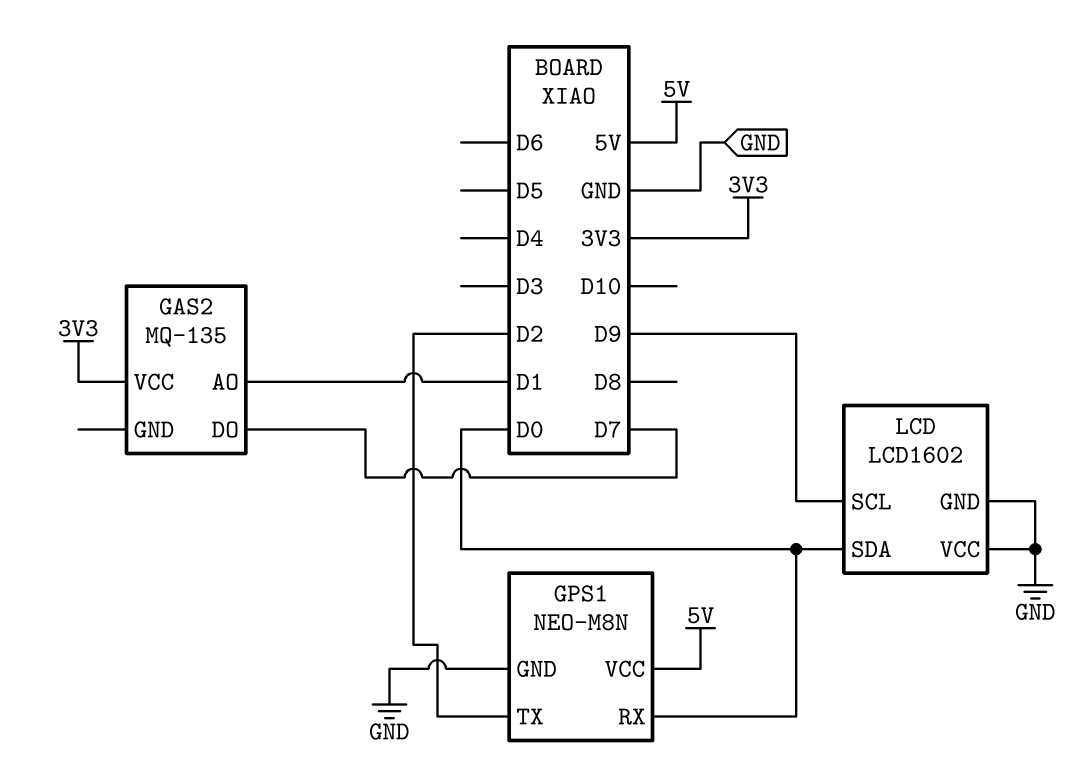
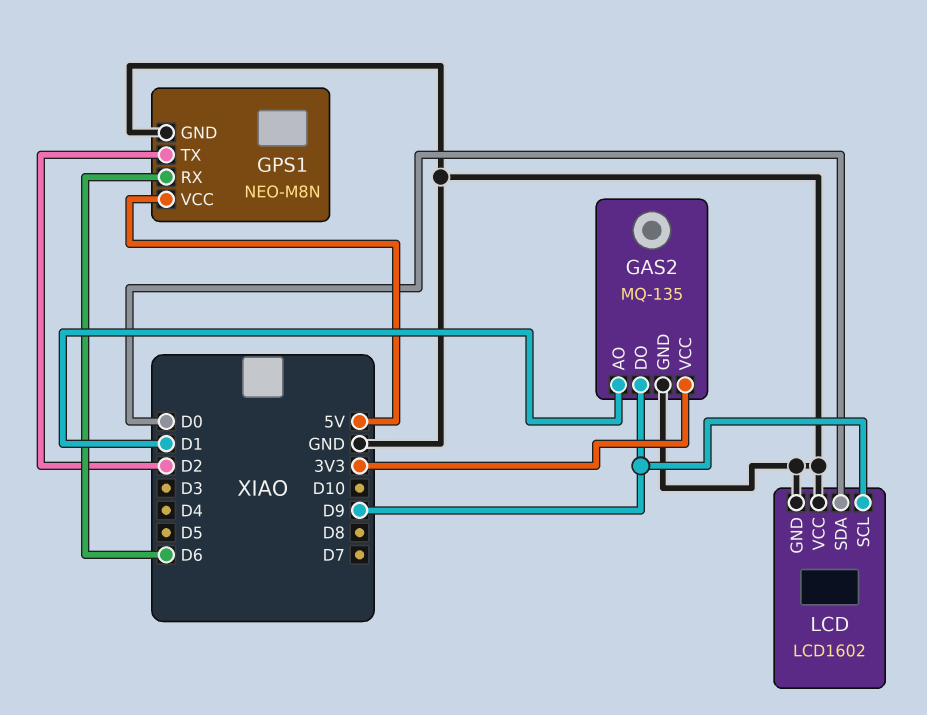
GAS2 pin DO: D7 -> D9
GAS2 pin GND: none -> GND
GPS1 pin RX: D0 -> D6

